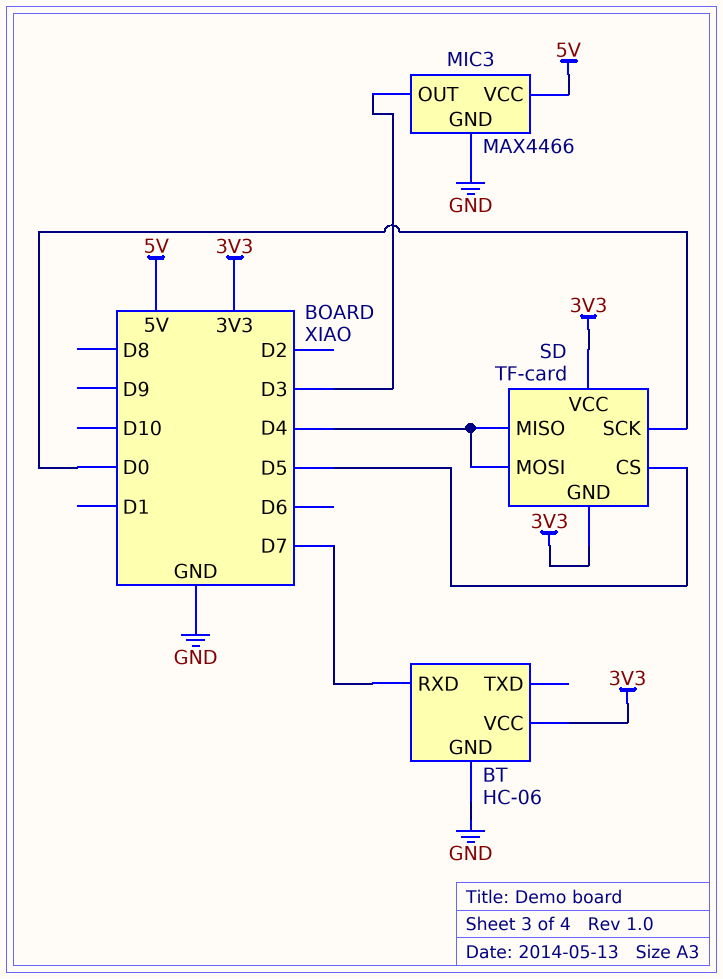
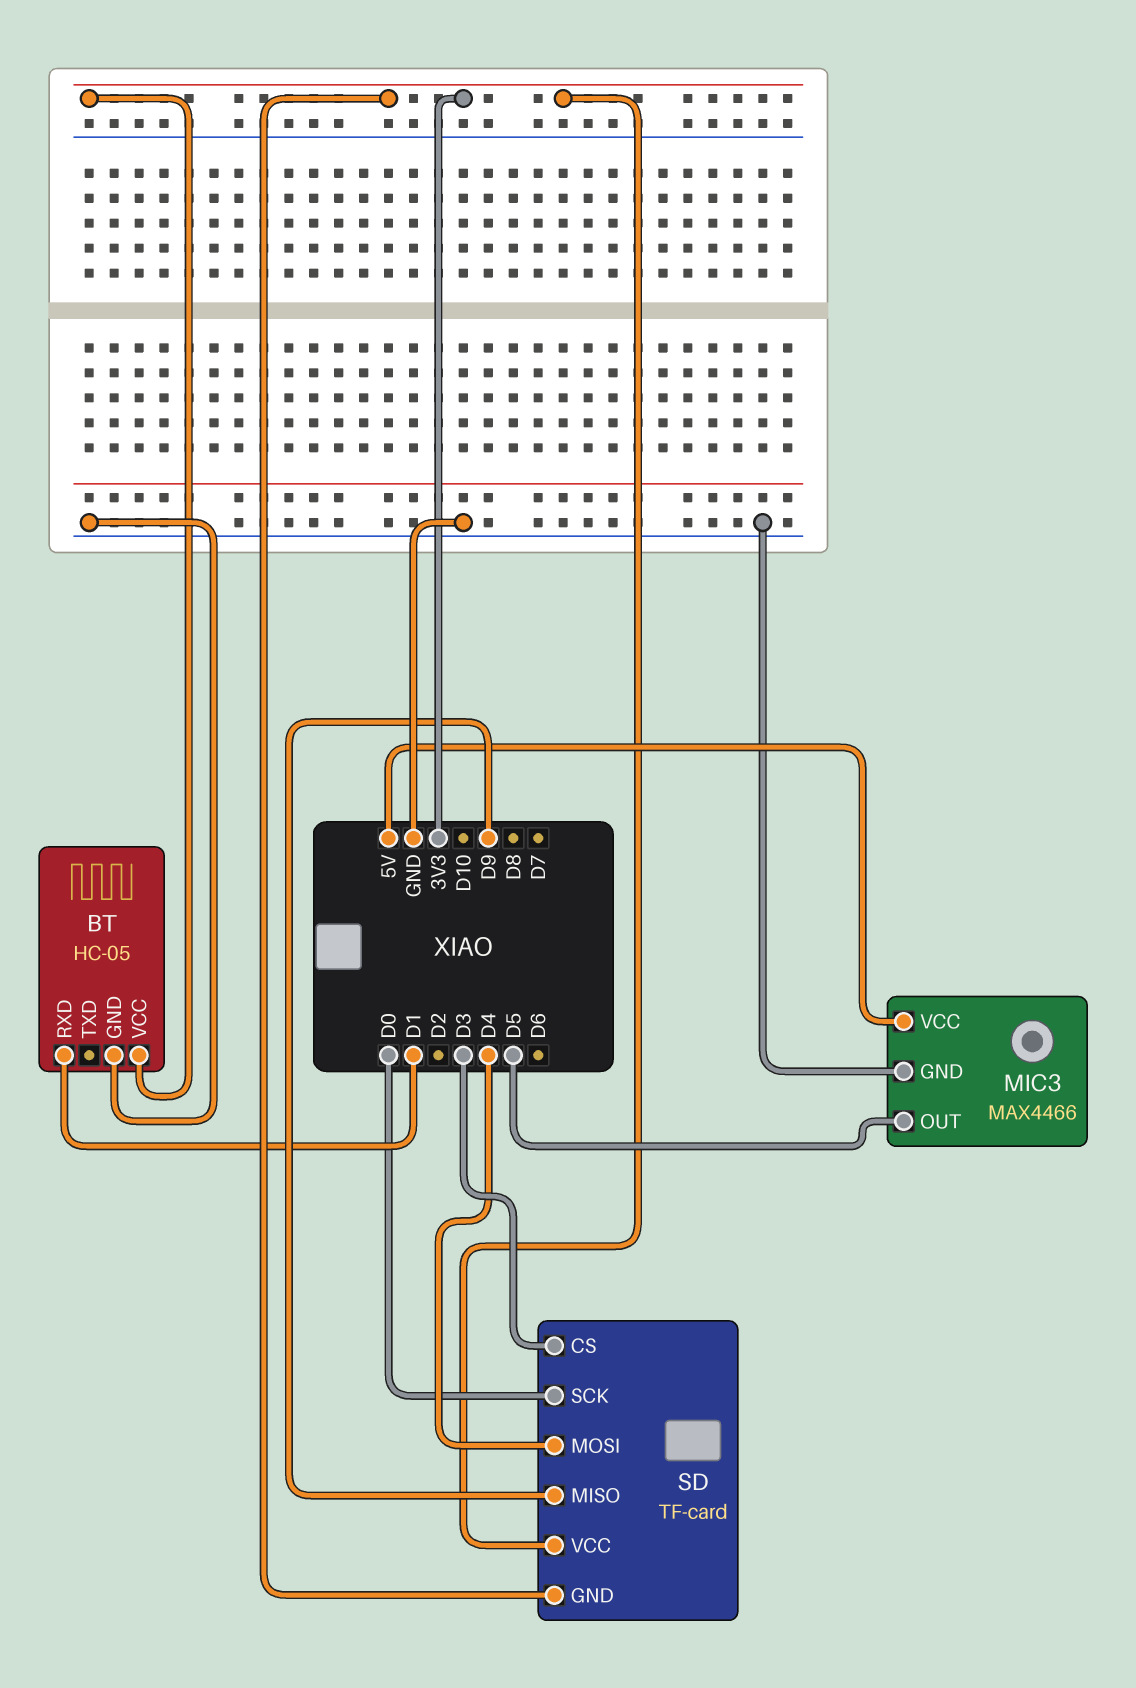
BT: HC-06 -> HC-05
BT pin RXD: D7 -> D1
MIC3 pin OUT: D3 -> D5
SD pin CS: D5 -> D3
SD pin MISO: D4 -> D9

